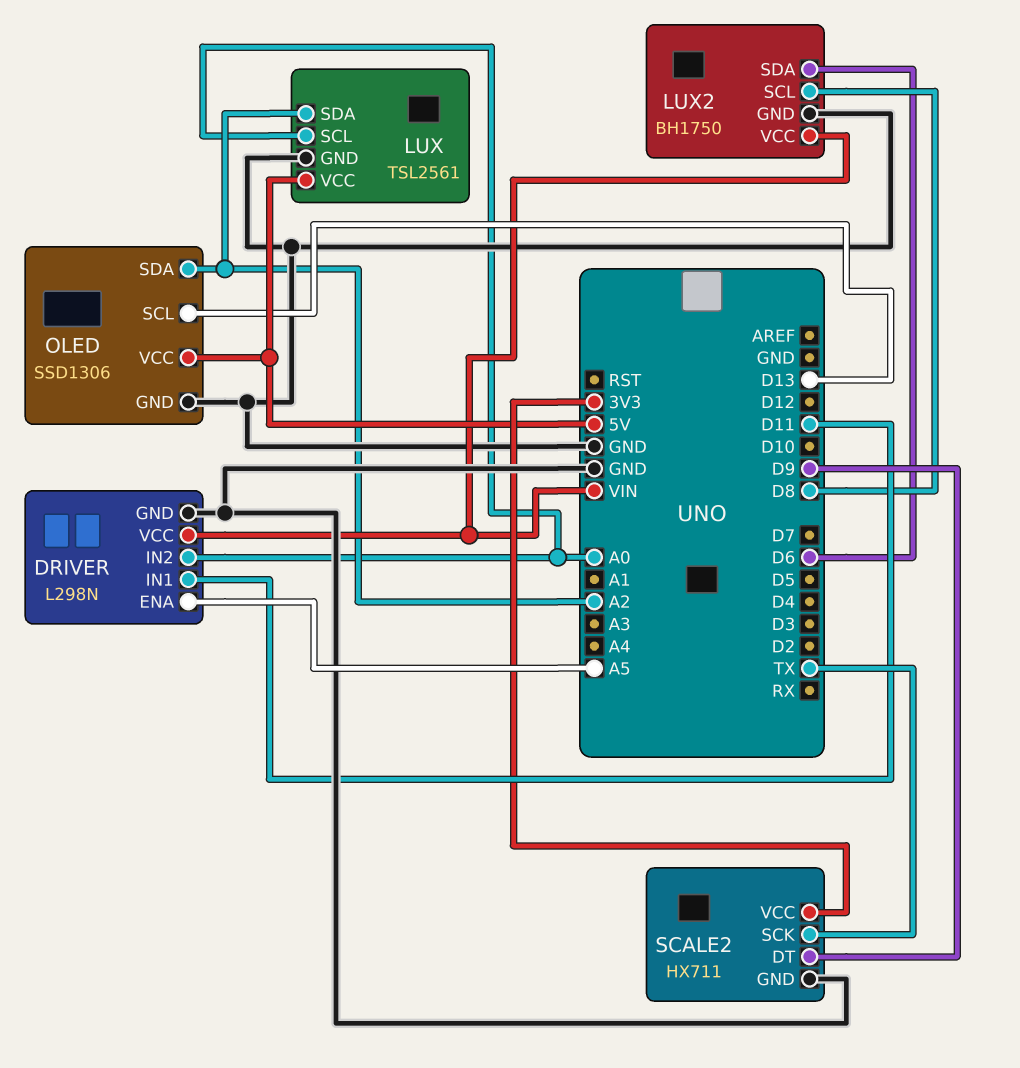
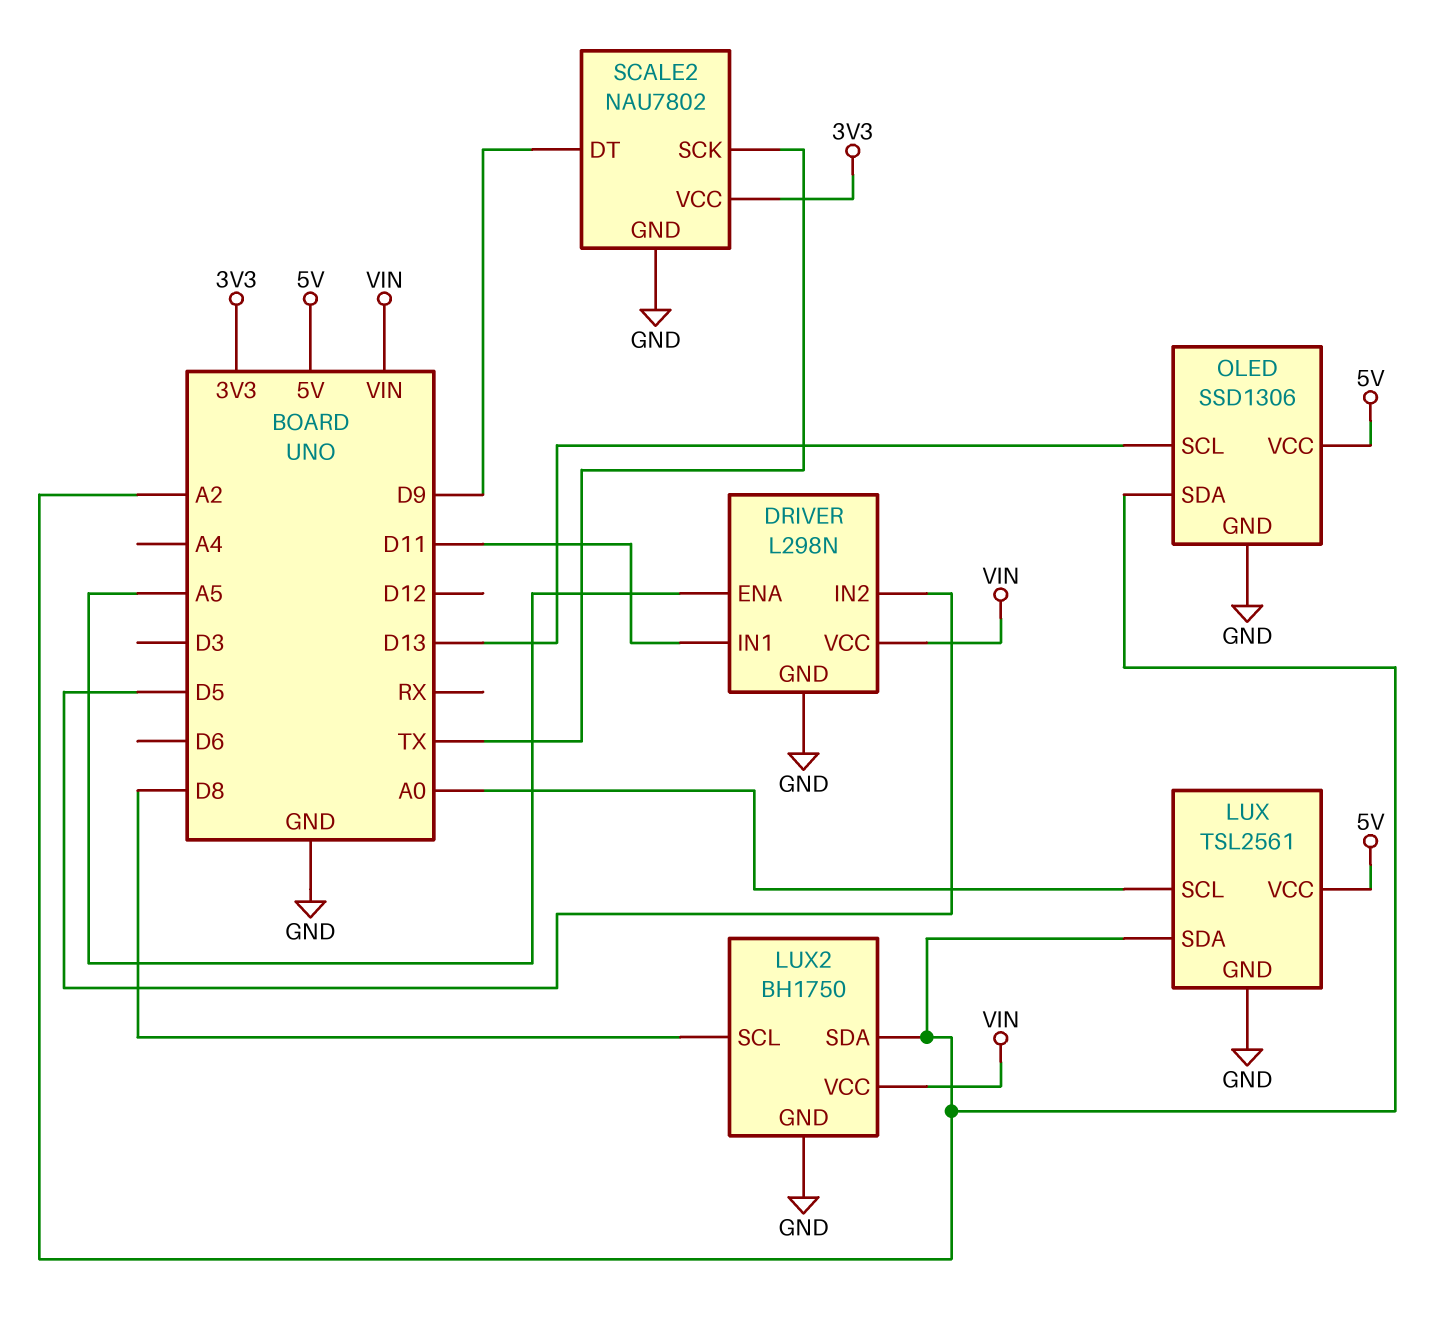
DRIVER pin IN2: A0 -> D5
LUX2 pin SDA: D6 -> A2
SCALE2: HX711 -> NAU7802

